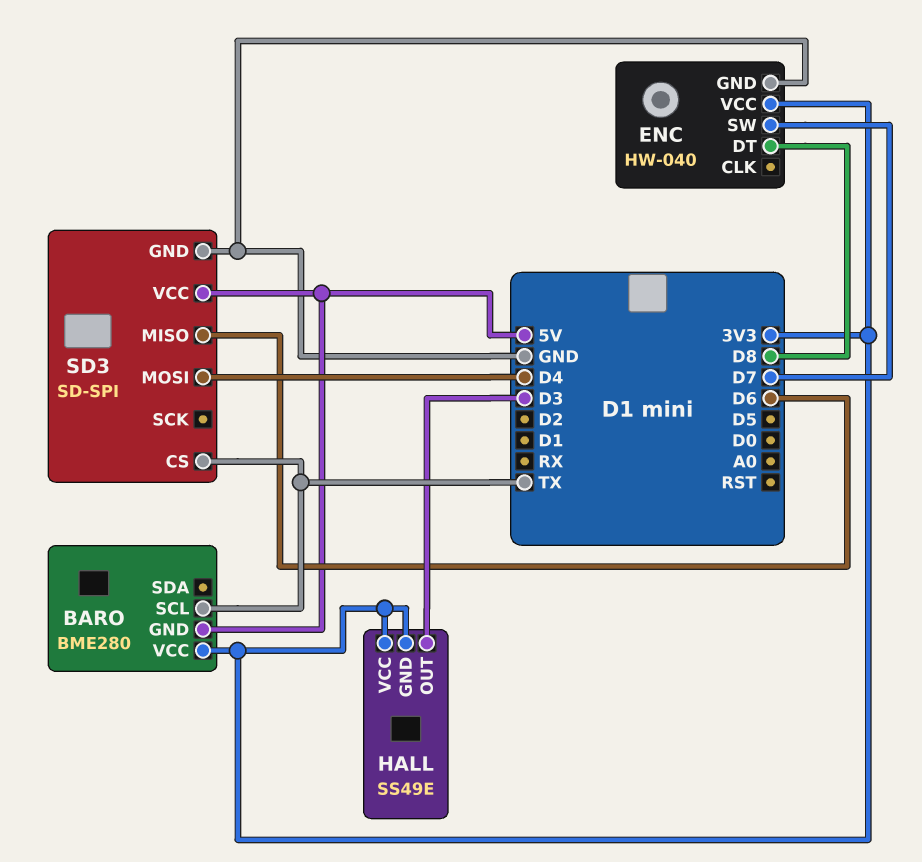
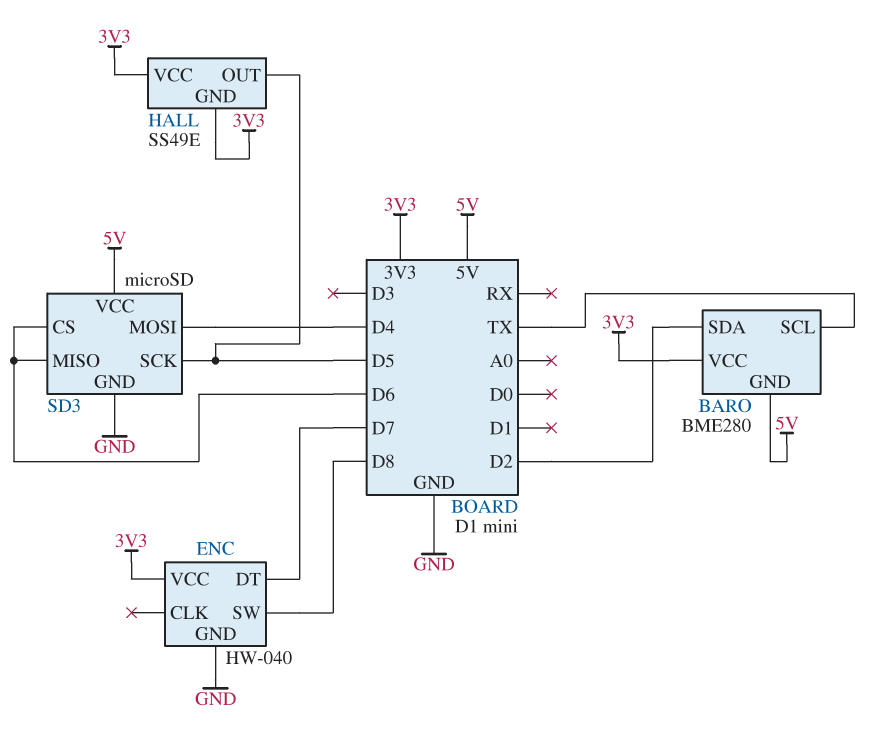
BARO pin SDA: none -> D2
ENC pin DT: D8 -> D7
ENC pin SW: D7 -> D8
HALL pin OUT: D3 -> D5
SD3: SD-SPI -> microSD
SD3 pin CS: TX -> D6
SD3 pin SCK: none -> D5

